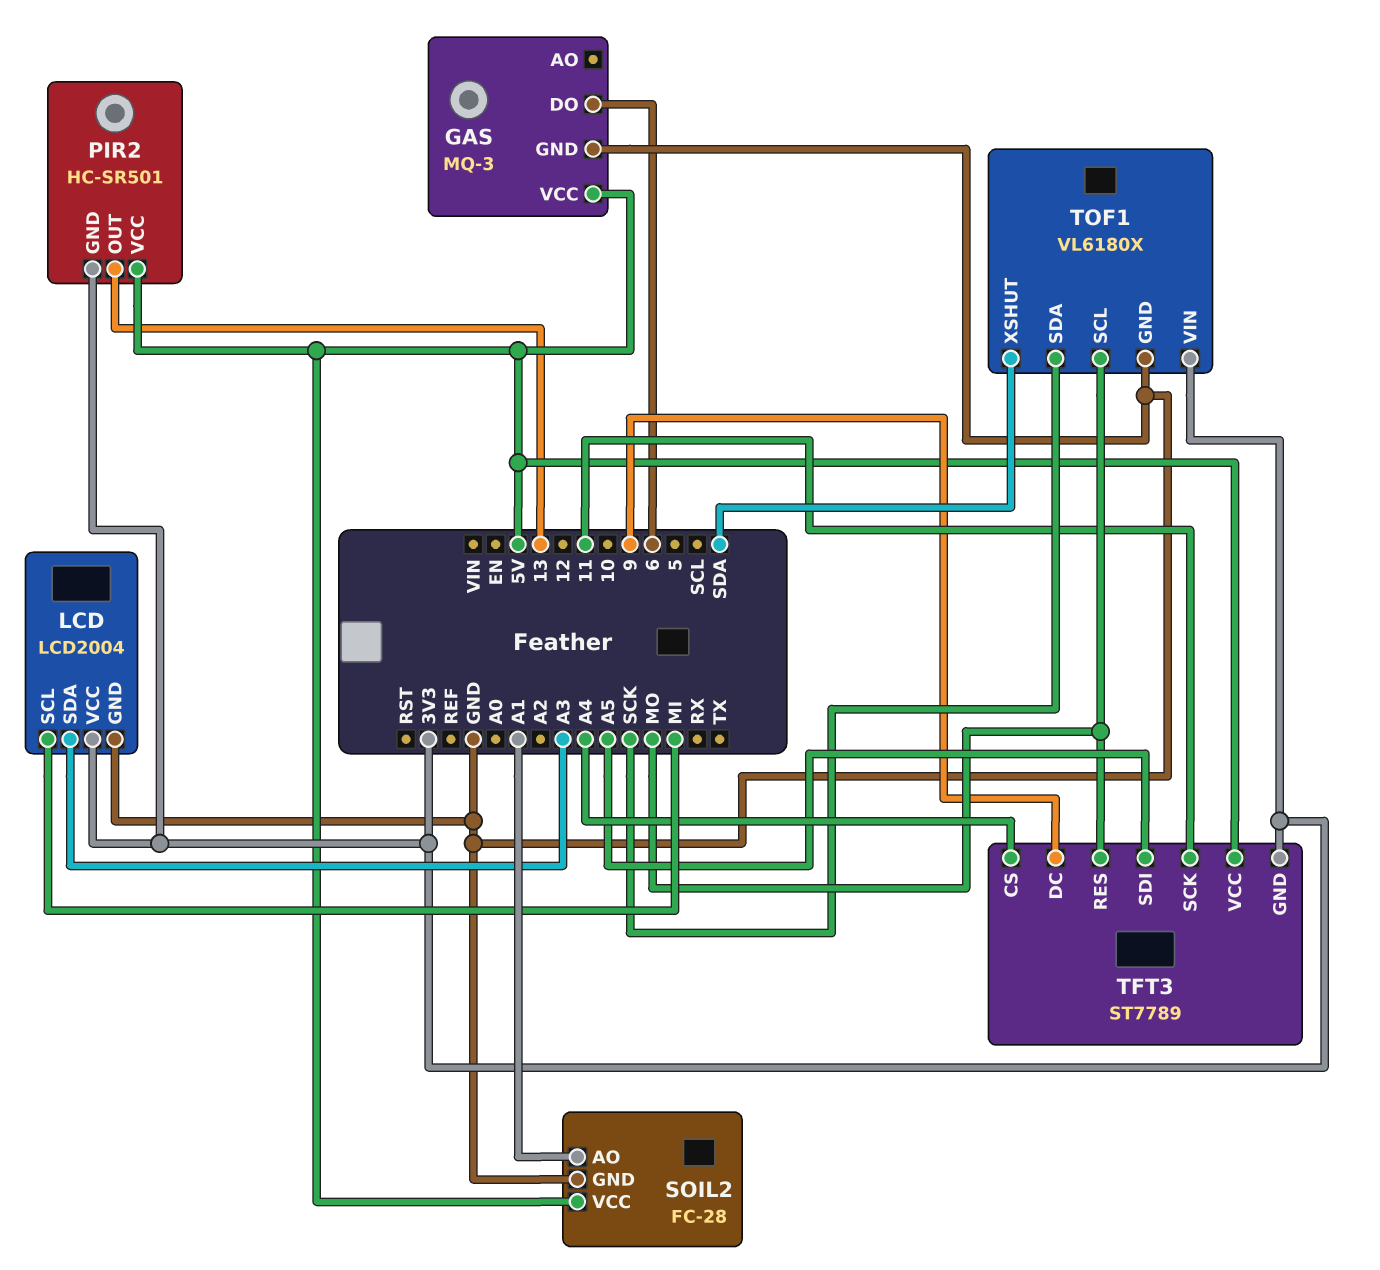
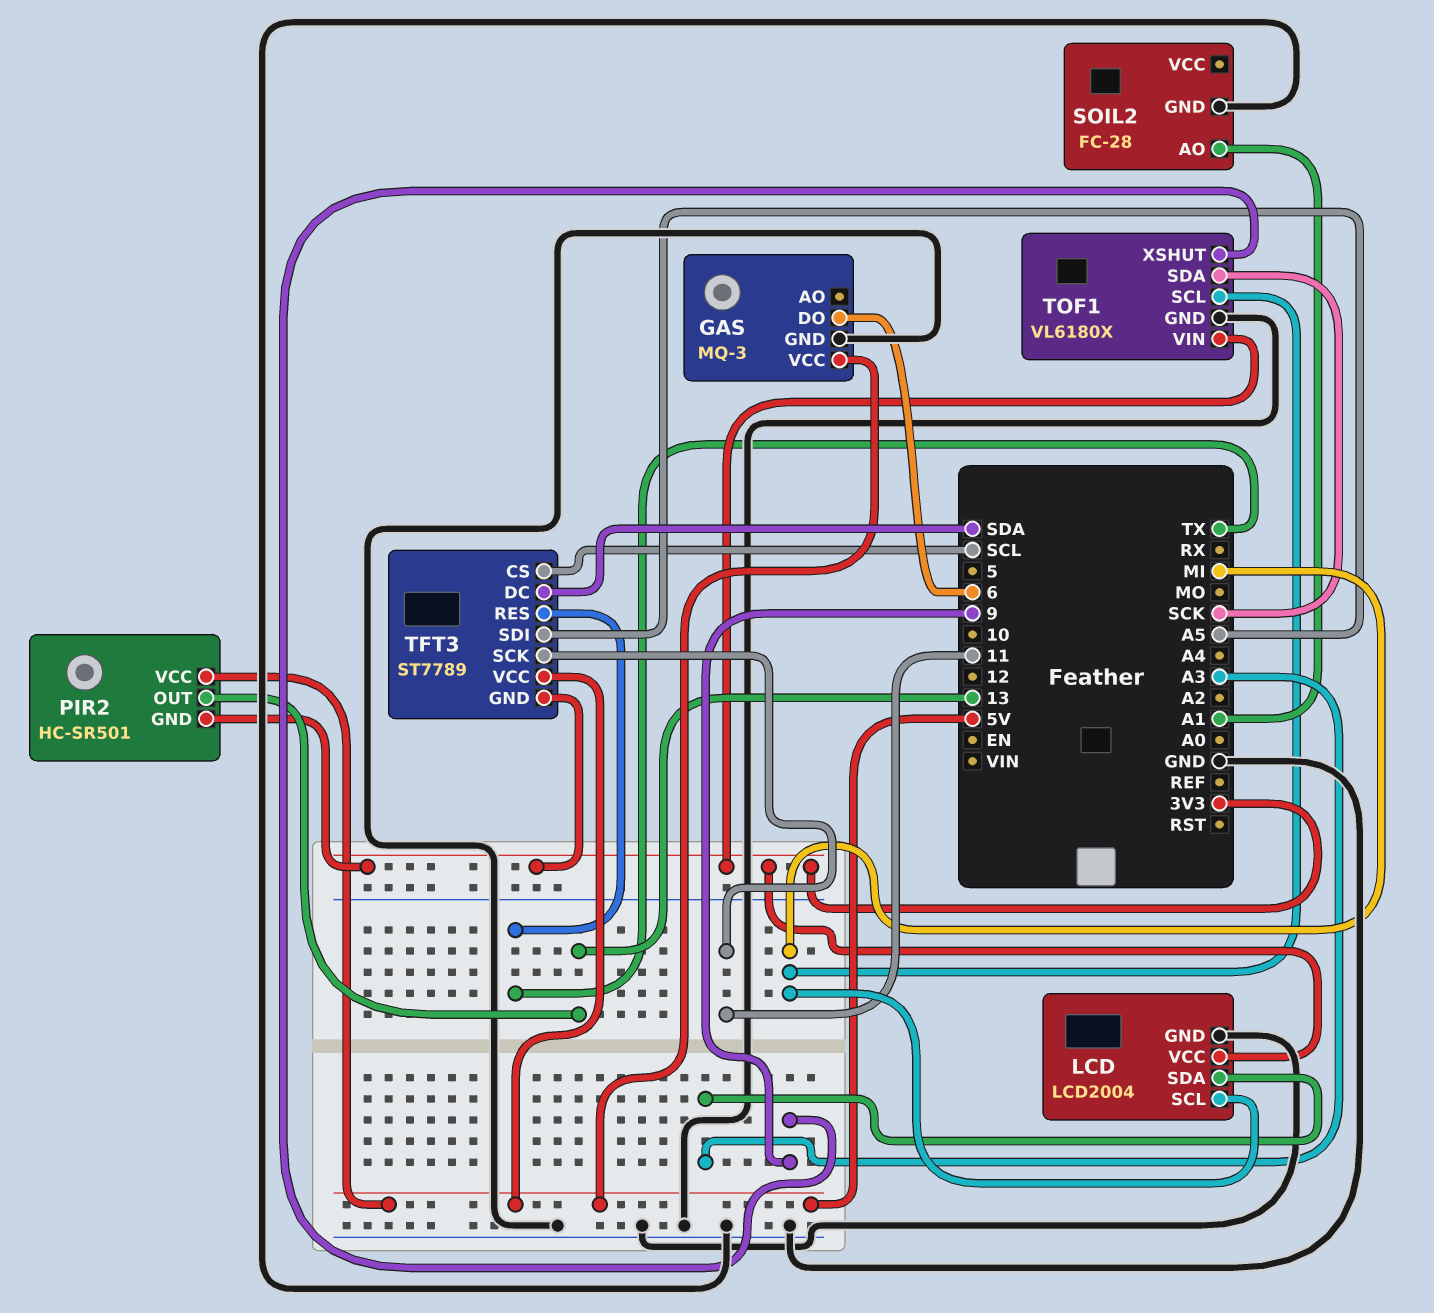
SOIL2 pin VCC: 5V -> none
TFT3 pin CS: A4 -> SCL
TFT3 pin DC: 9 -> SDA
TFT3 pin RES: MO -> TX
TOF1 pin SCL: MO -> MI
TOF1 pin XSHUT: SDA -> 9

